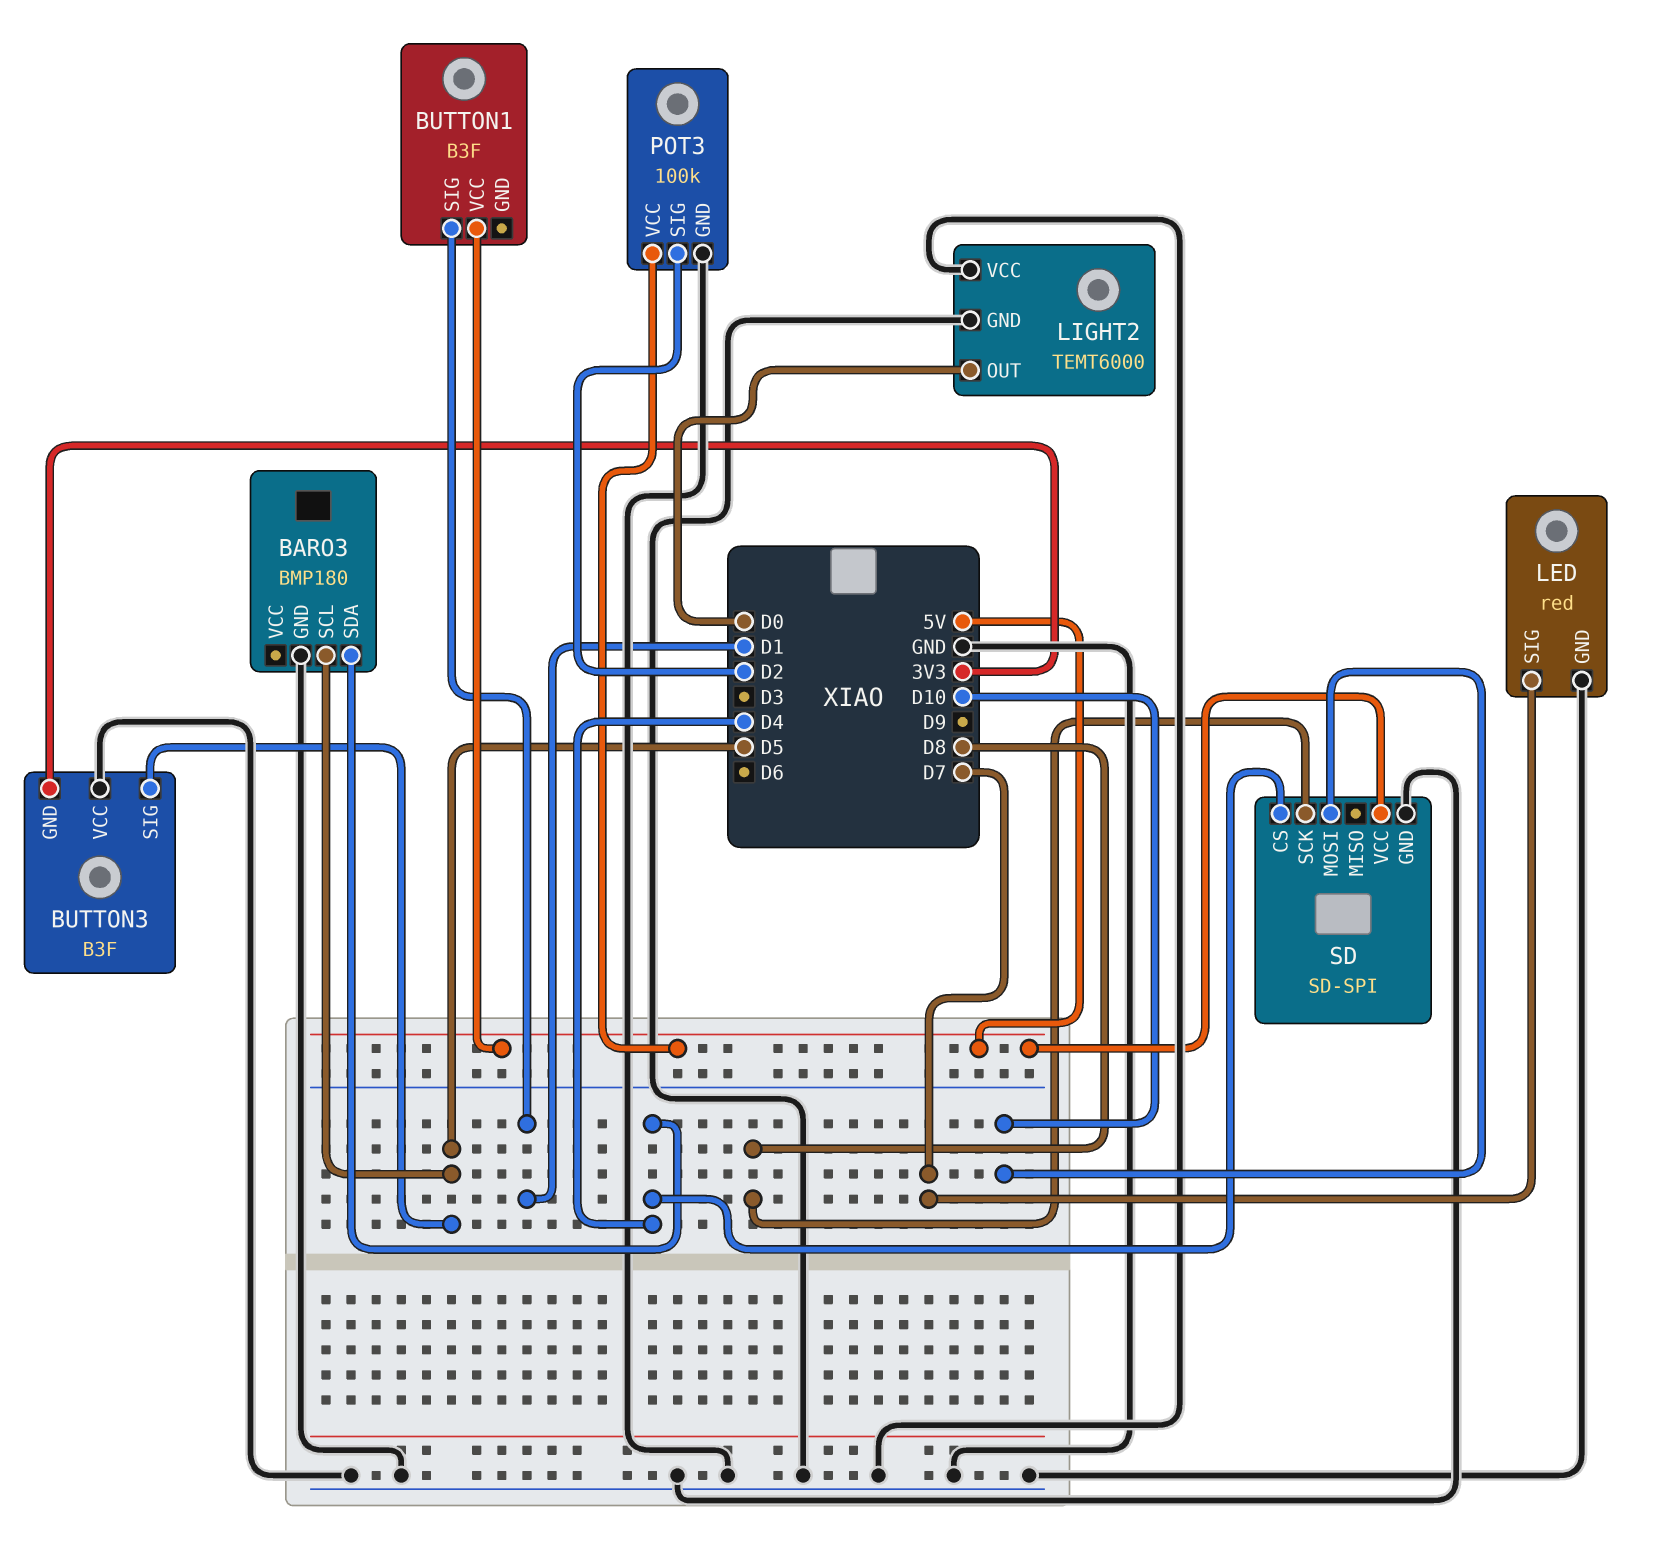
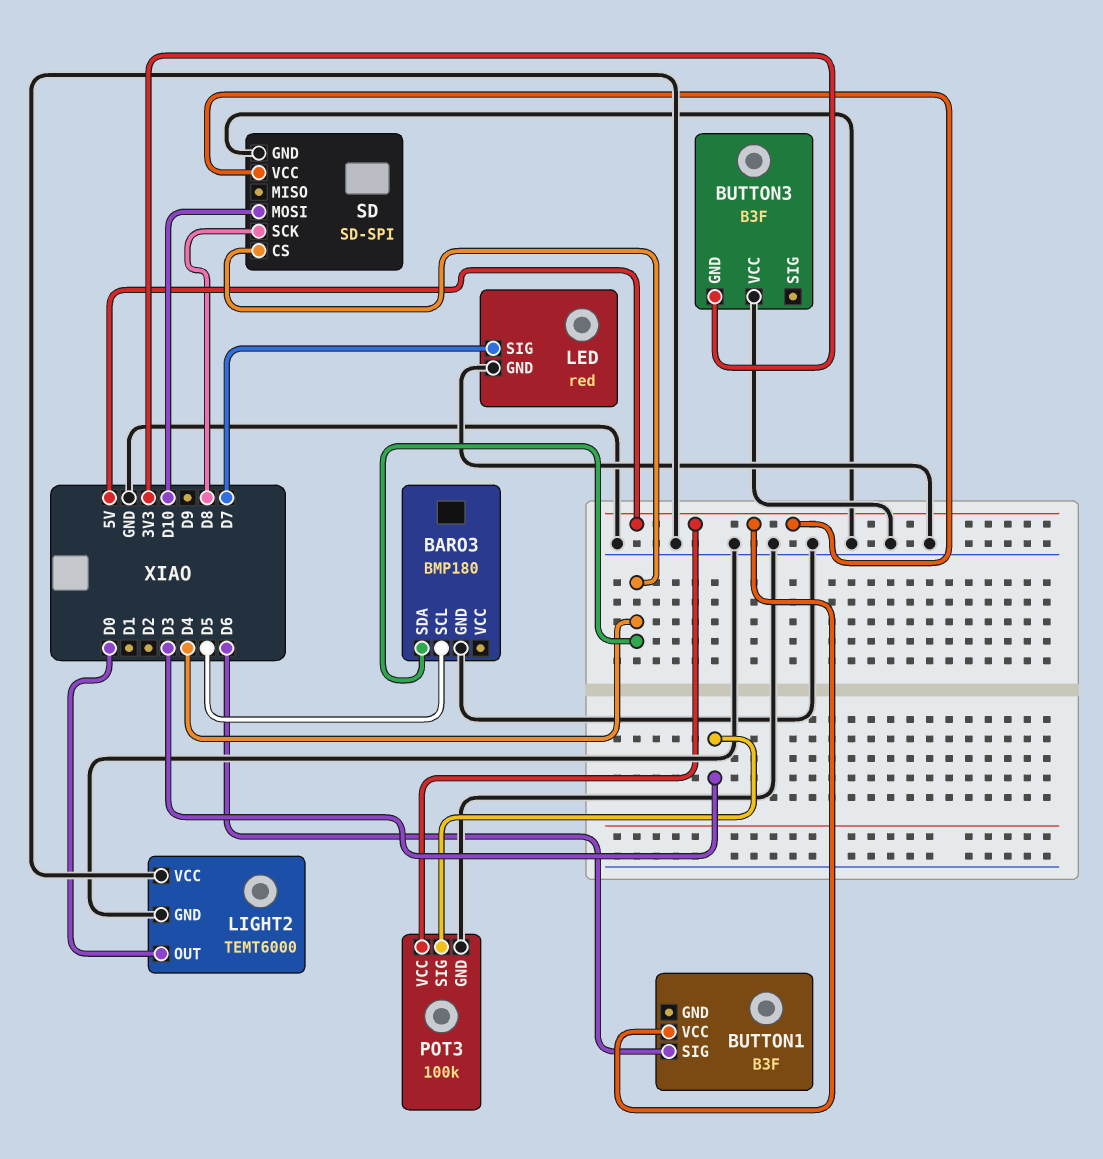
BUTTON1 pin SIG: D1 -> D6
BUTTON3 pin SIG: D5 -> none
POT3 pin SIG: D2 -> D3

